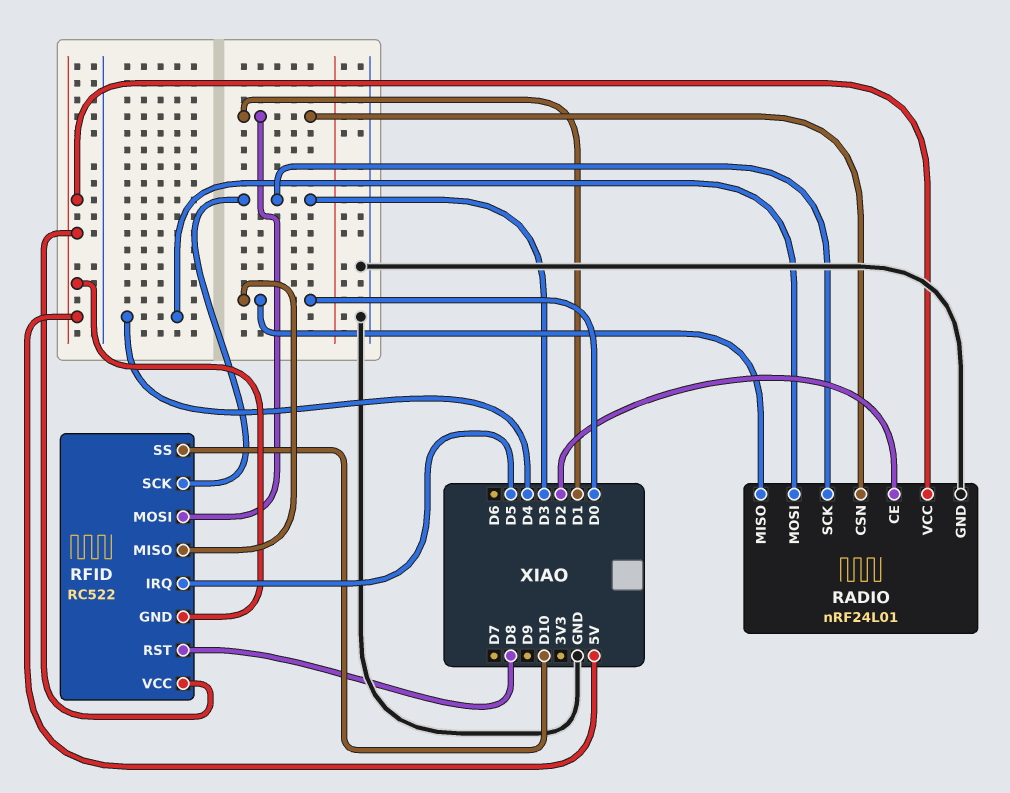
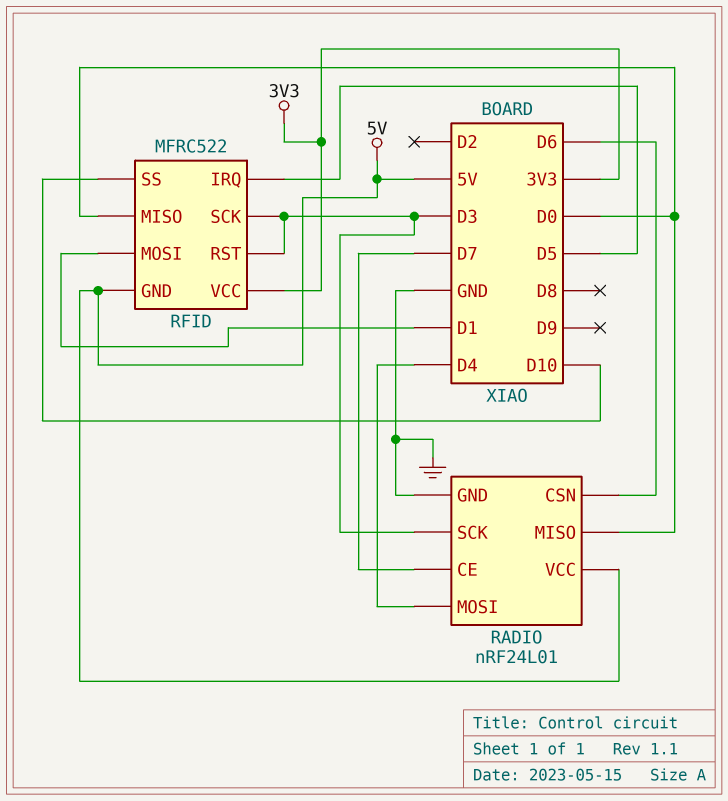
RADIO pin CE: D2 -> D7
RADIO pin CSN: D1 -> D6
RFID: RC522 -> MFRC522
RFID pin RST: D8 -> D3
RFID pin VCC: 5V -> 3V3

